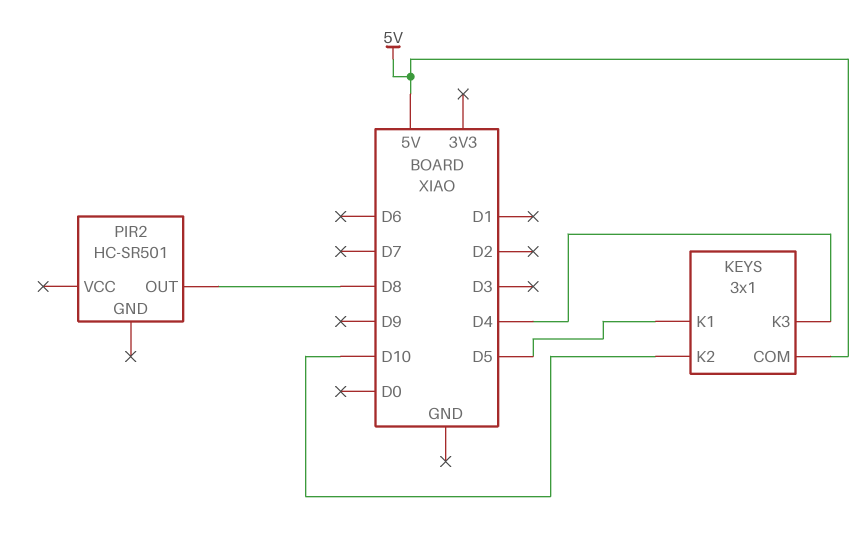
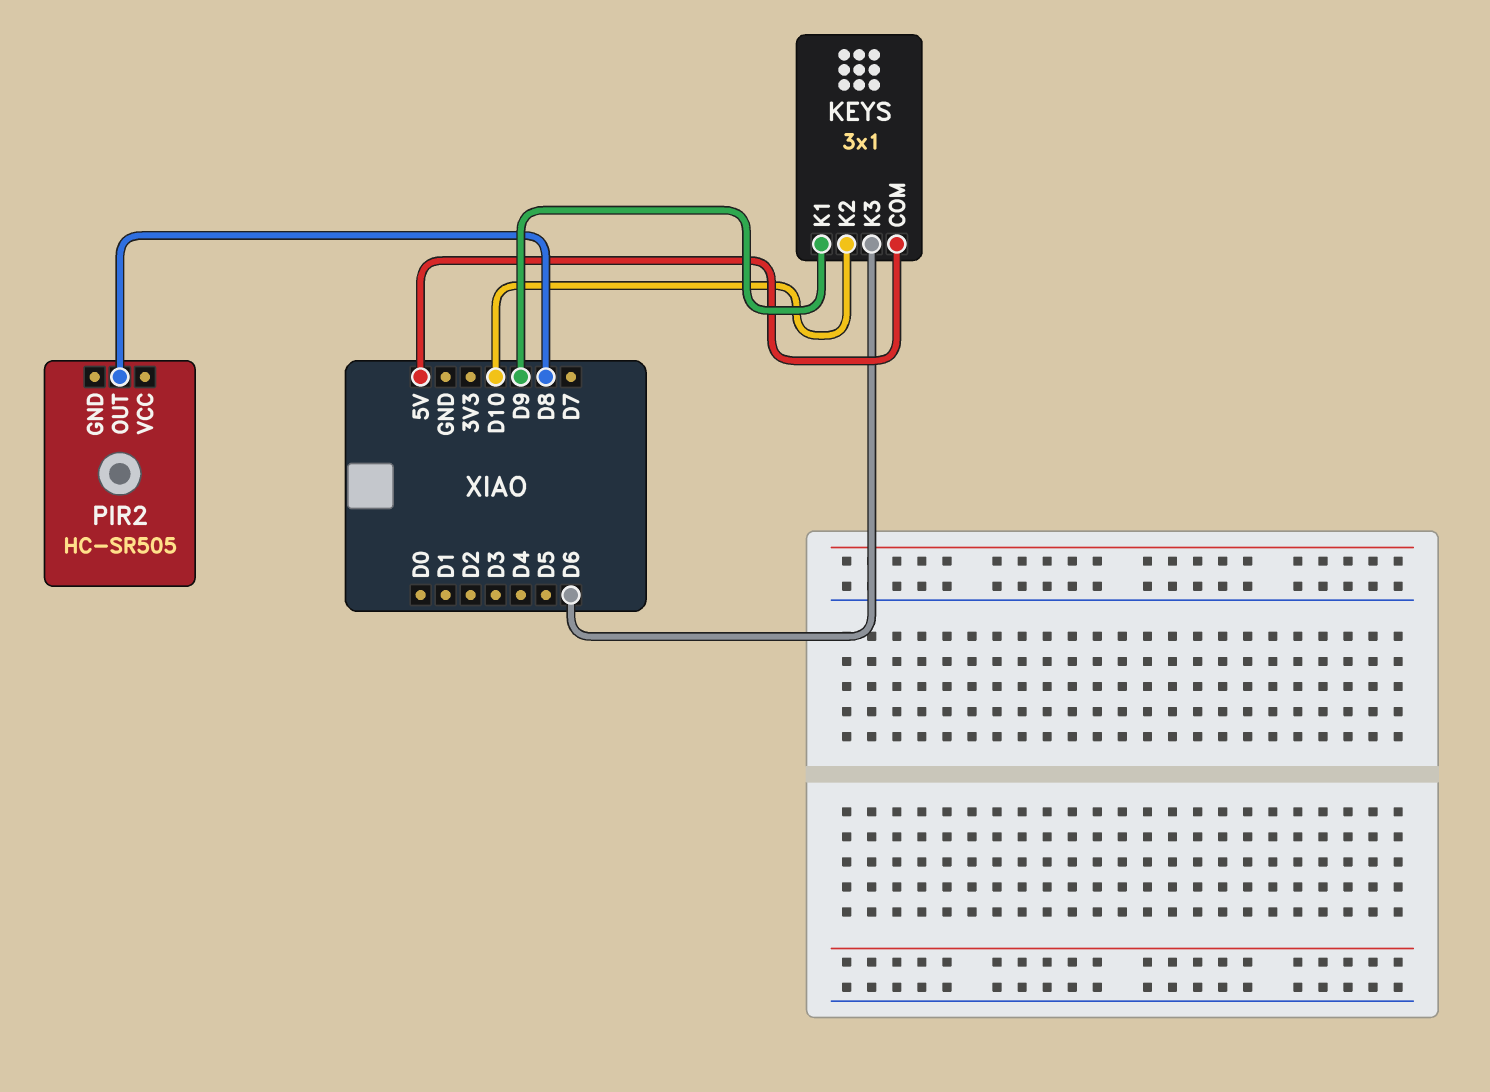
KEYS pin K1: D5 -> D9
KEYS pin K3: D4 -> D6
PIR2: HC-SR501 -> HC-SR505

